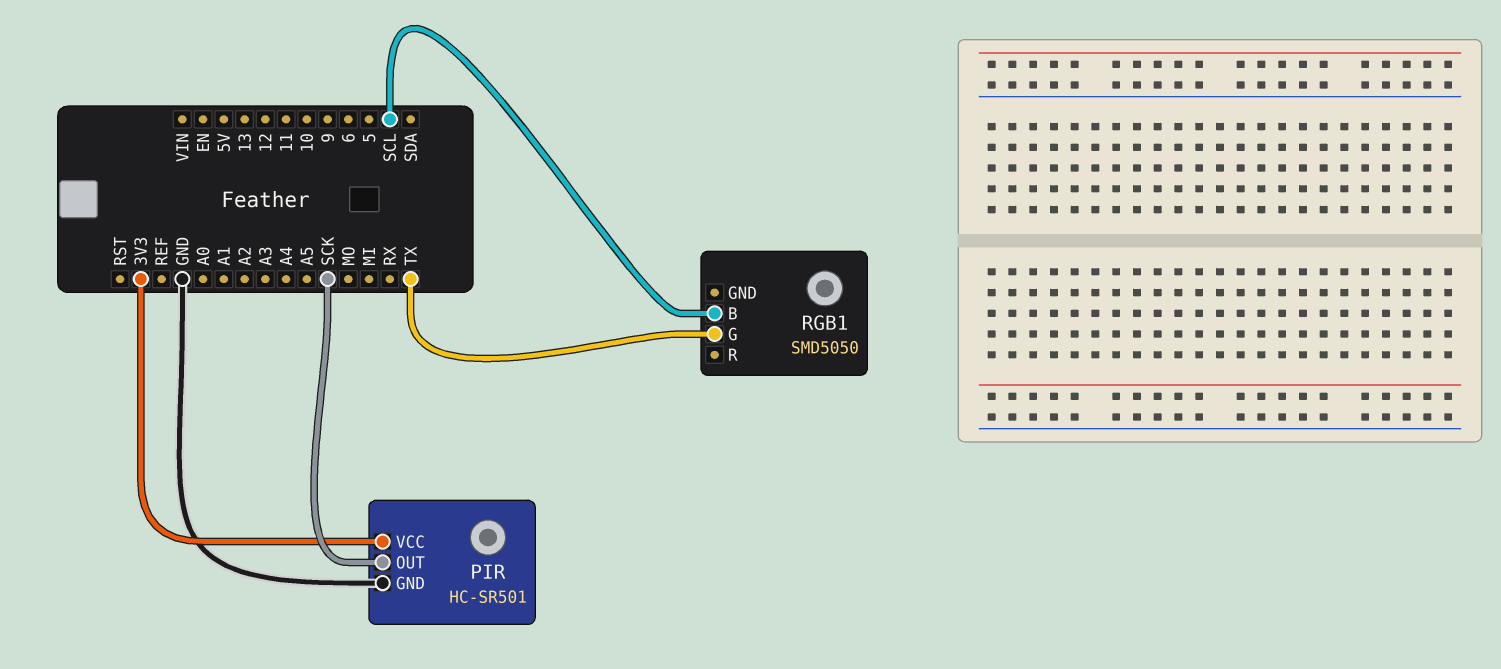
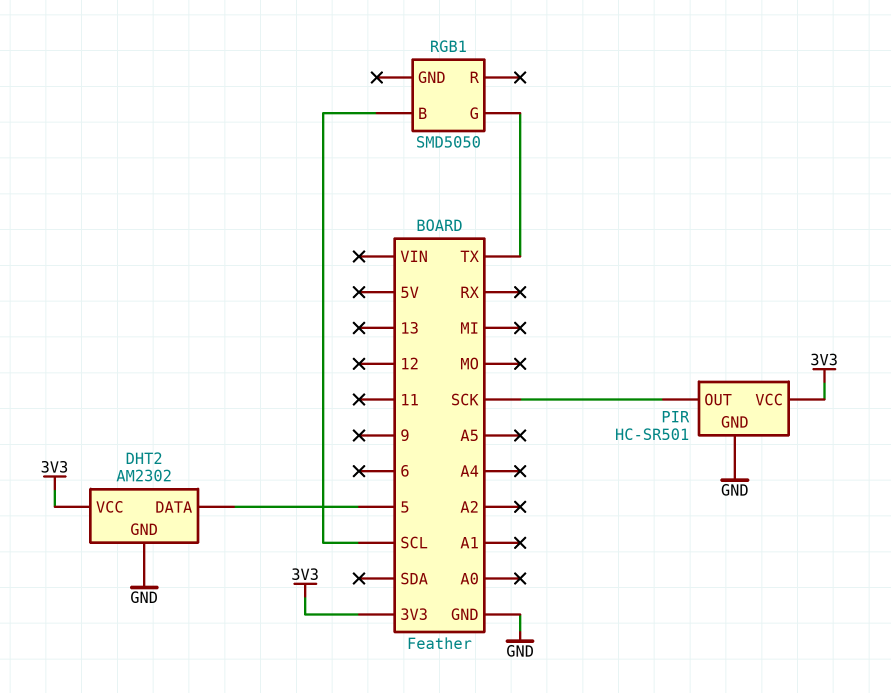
DHT2: none -> AM2302
DHT2 pin DATA: none -> 5
DHT2 pin GND: none -> GND
DHT2 pin VCC: none -> 3V3

